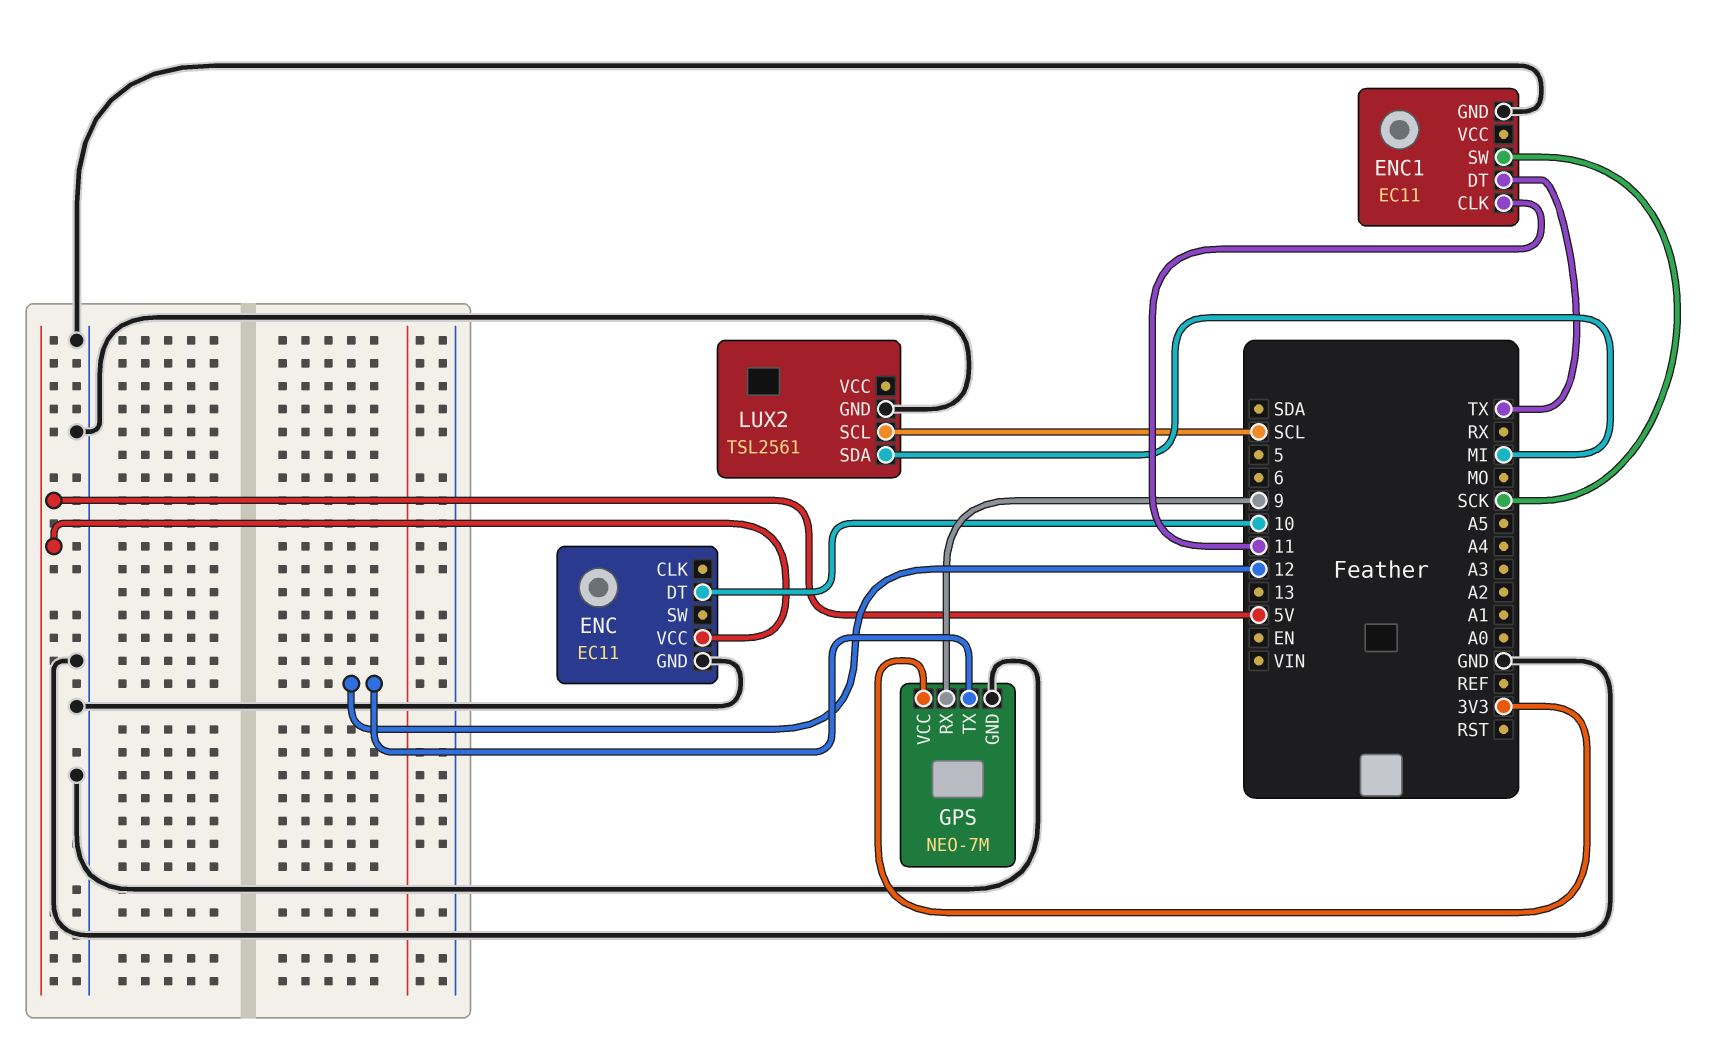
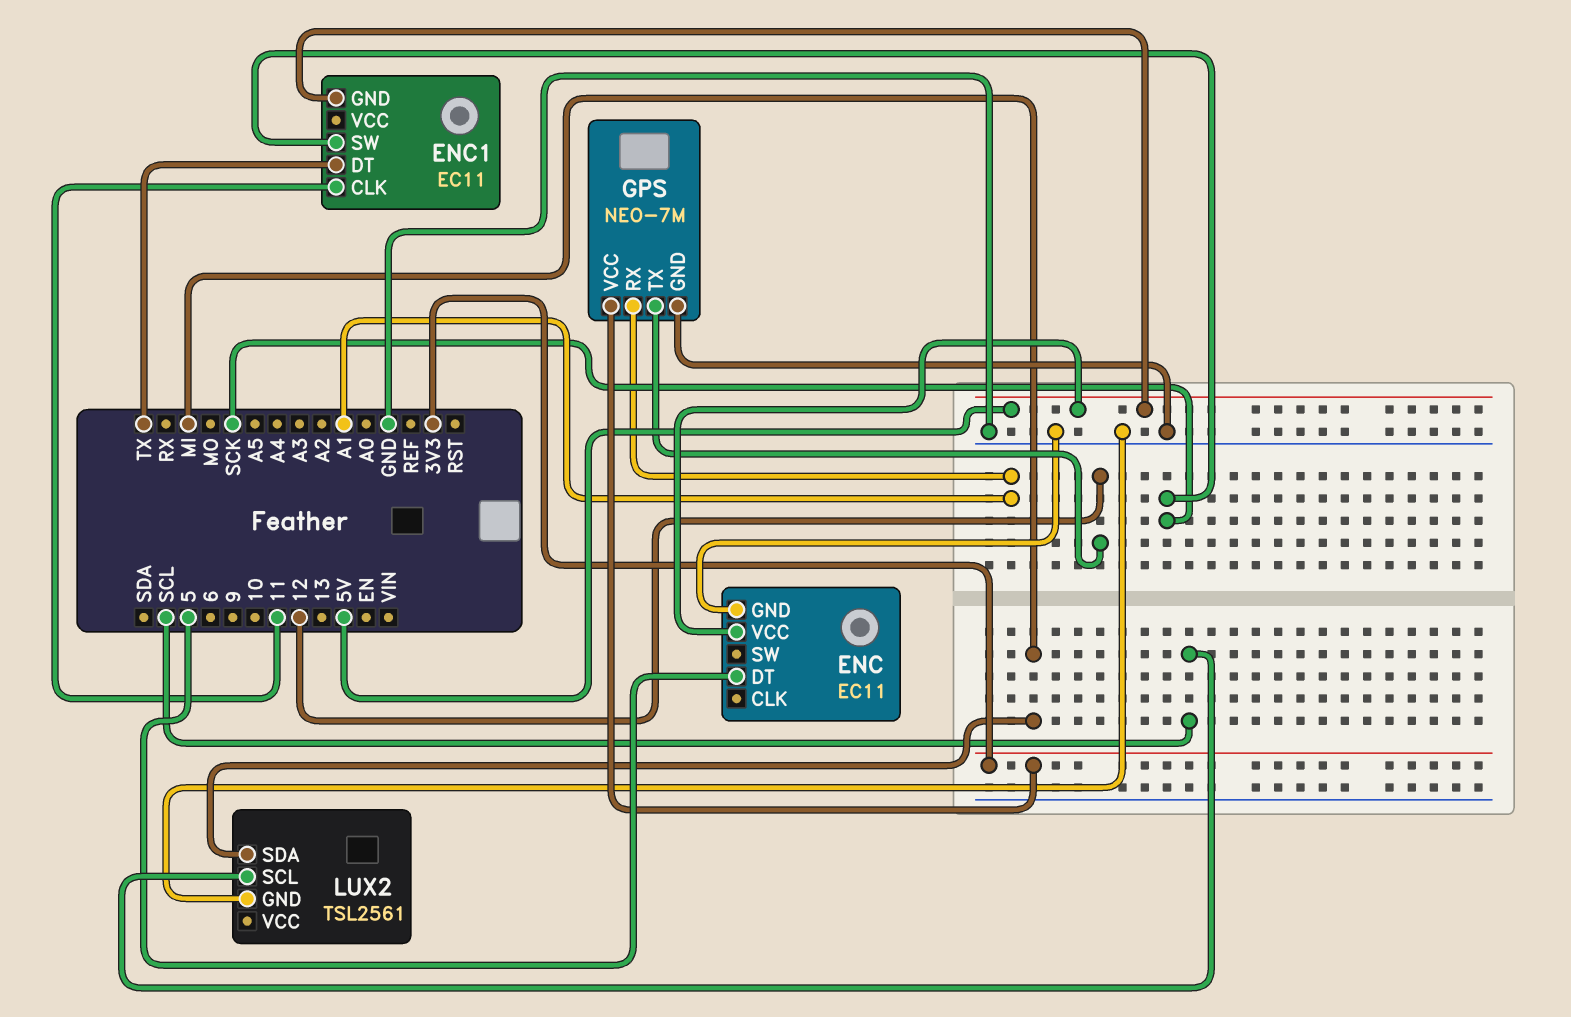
ENC pin DT: 10 -> 5
ENC1 pin GND: GND -> 5V
GPS pin RX: 9 -> A1

